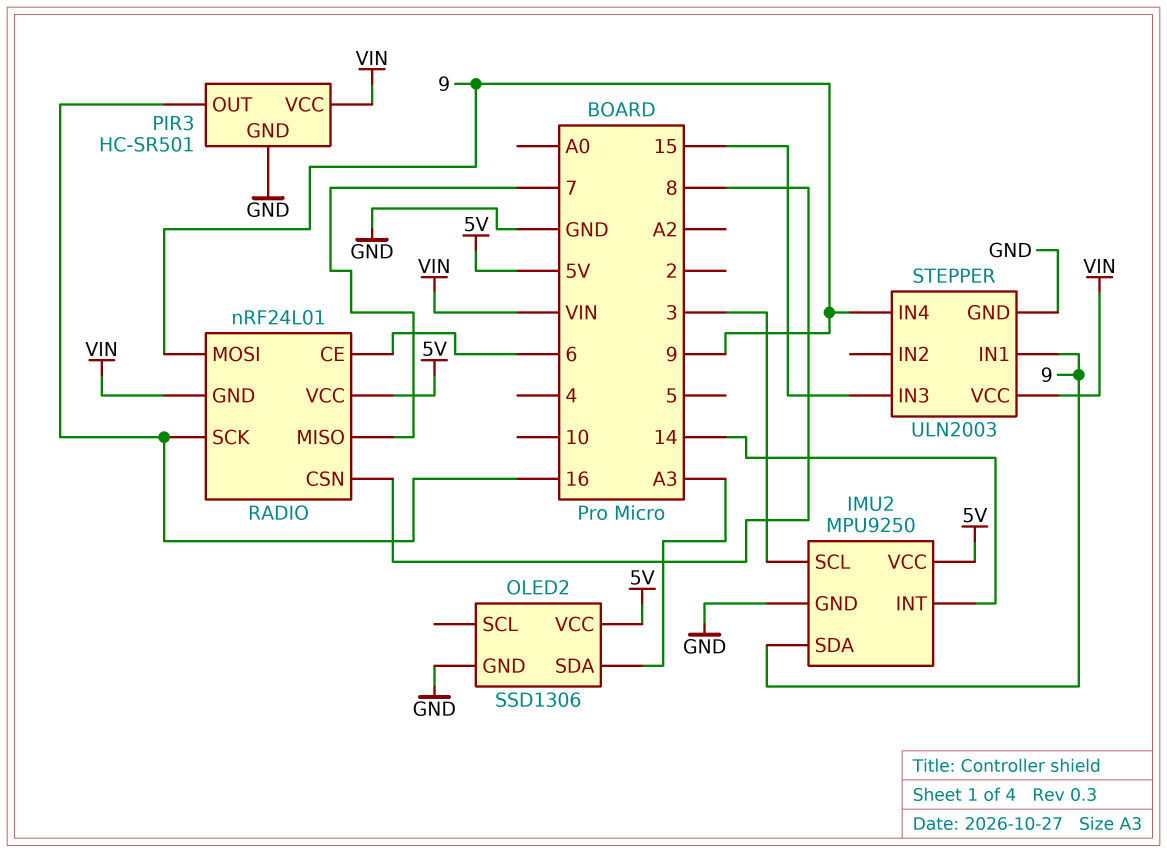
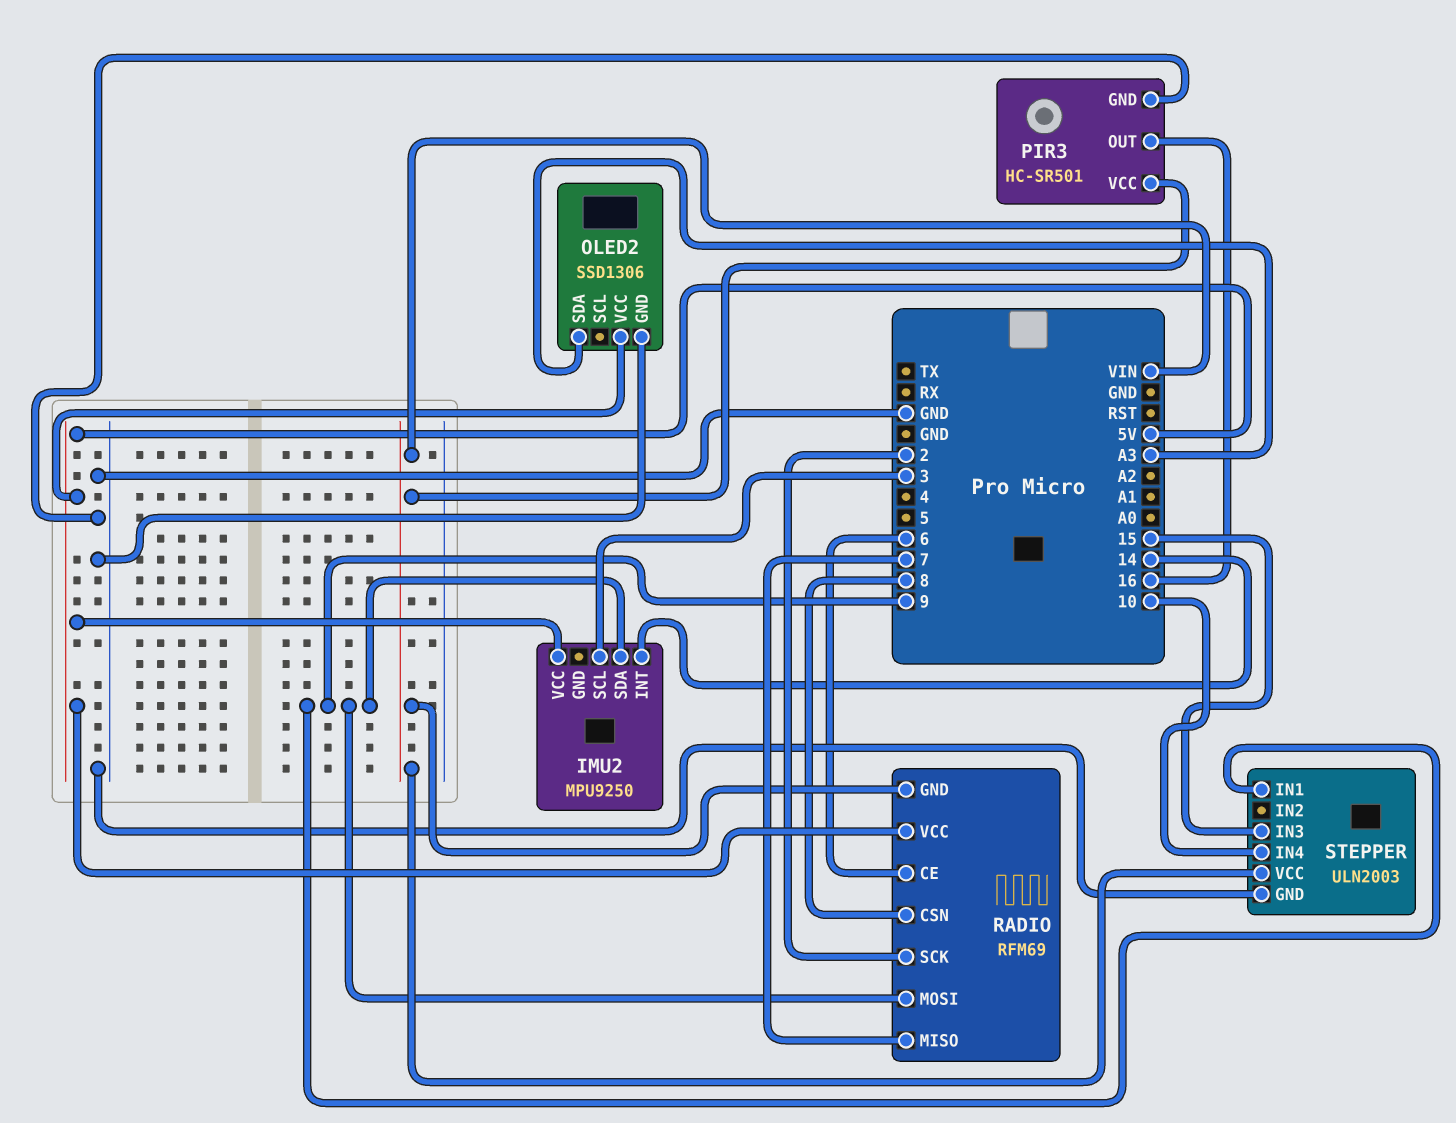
IMU2 pin GND: GND -> none
RADIO: nRF24L01 -> RFM69
RADIO pin SCK: 16 -> 2
STEPPER pin IN4: 9 -> 10

